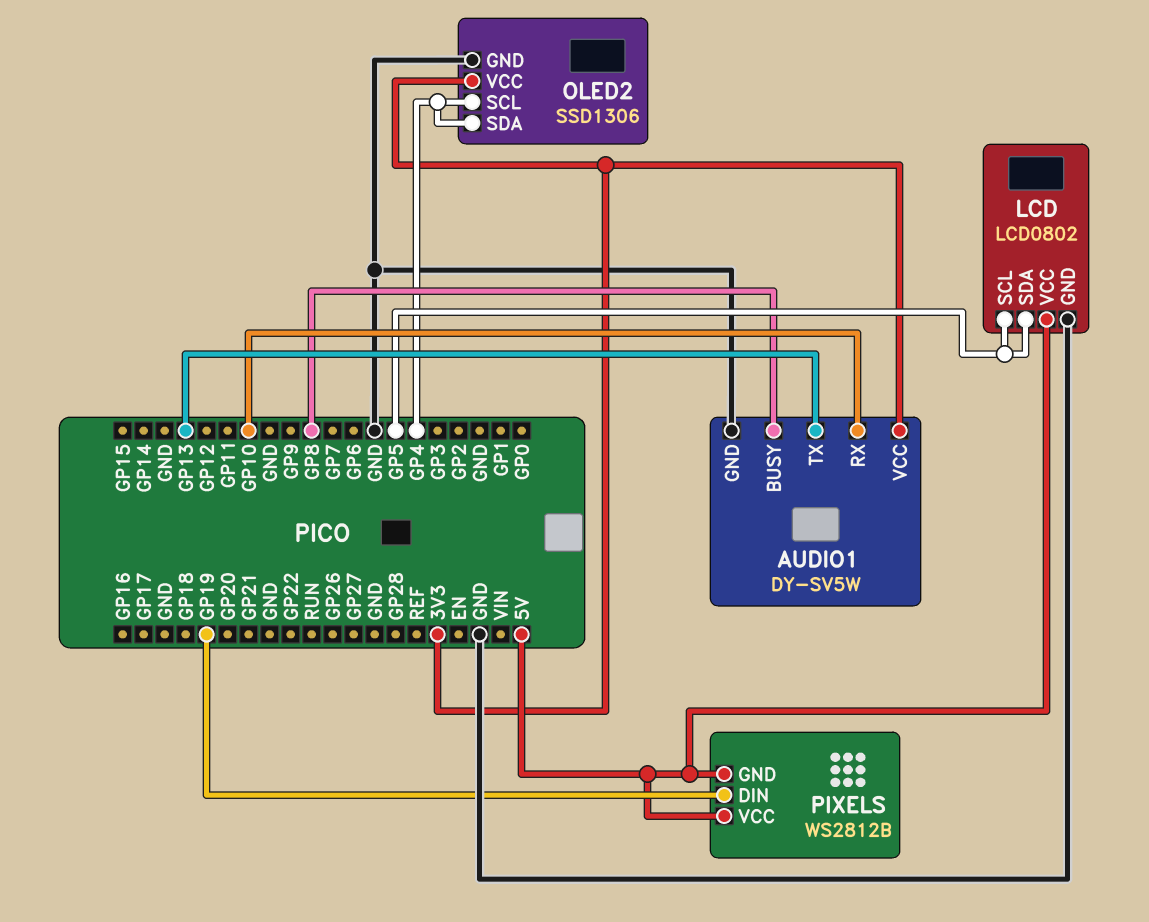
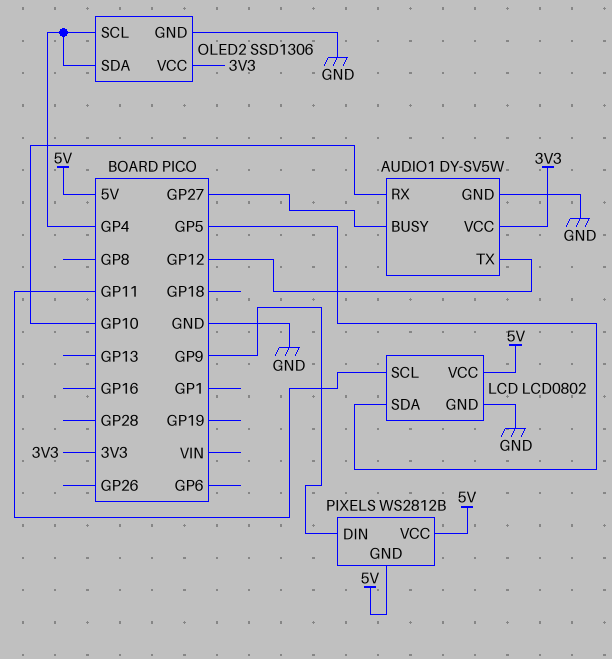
AUDIO1 pin BUSY: GP8 -> GP27
AUDIO1 pin TX: GP13 -> GP12
LCD pin SCL: GP5 -> GP11
PIXELS pin DIN: GP19 -> GP9

